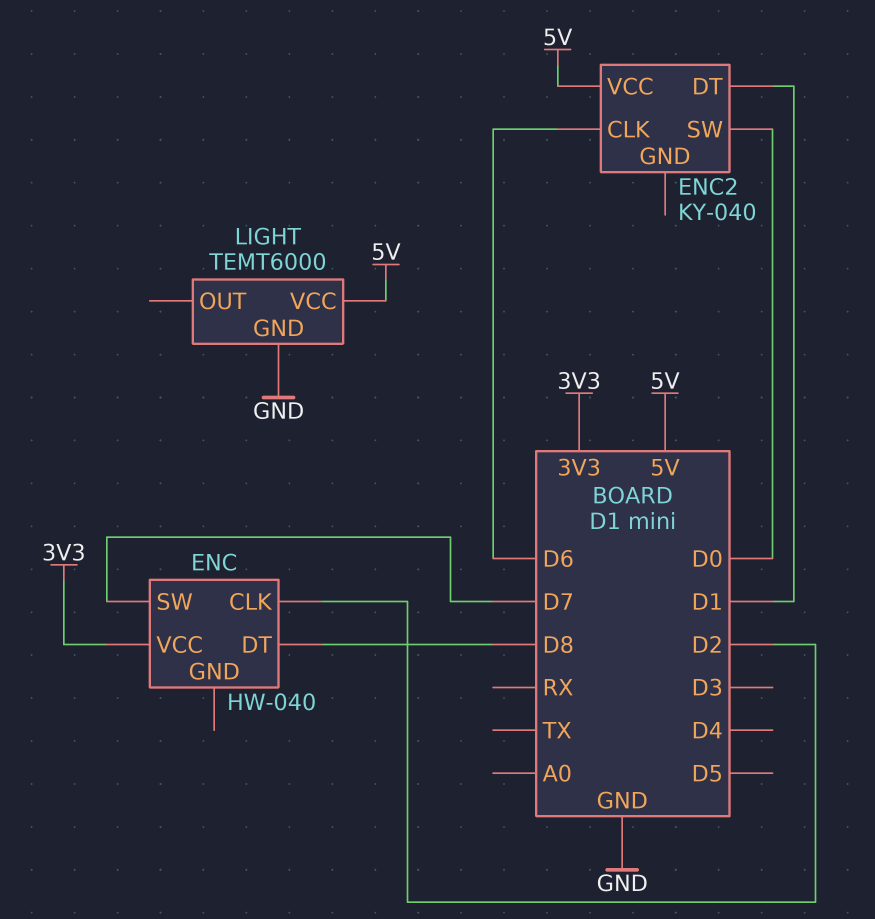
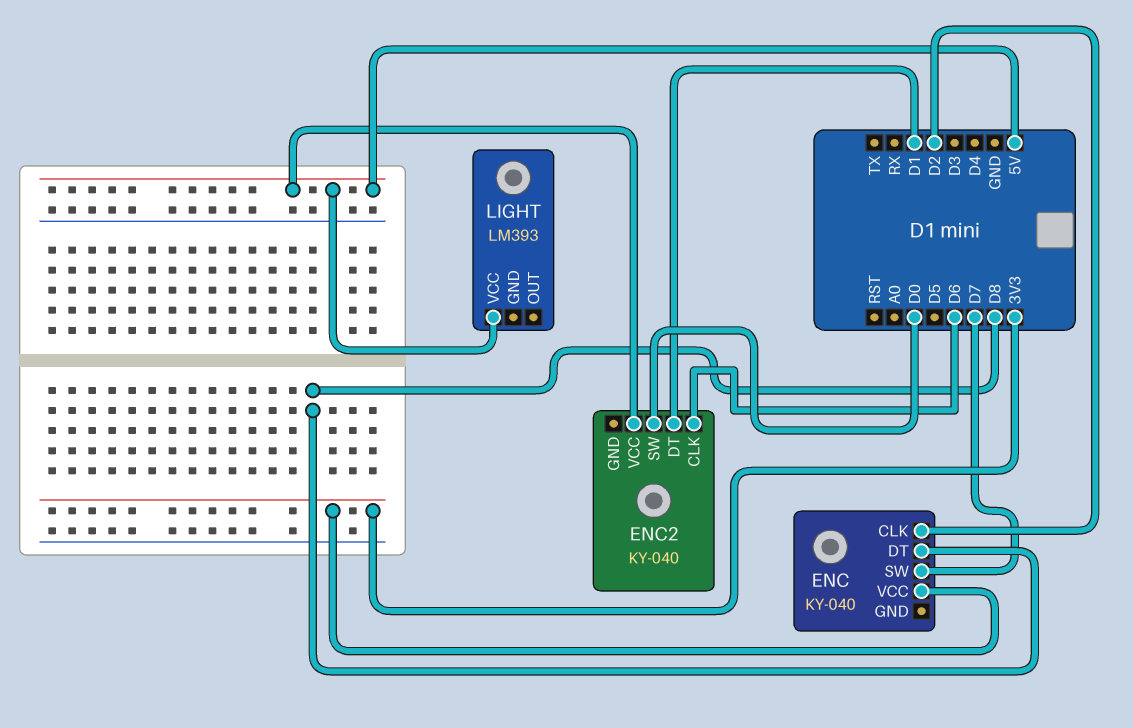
ENC: HW-040 -> KY-040
LIGHT: TEMT6000 -> LM393
LIGHT pin GND: GND -> none

